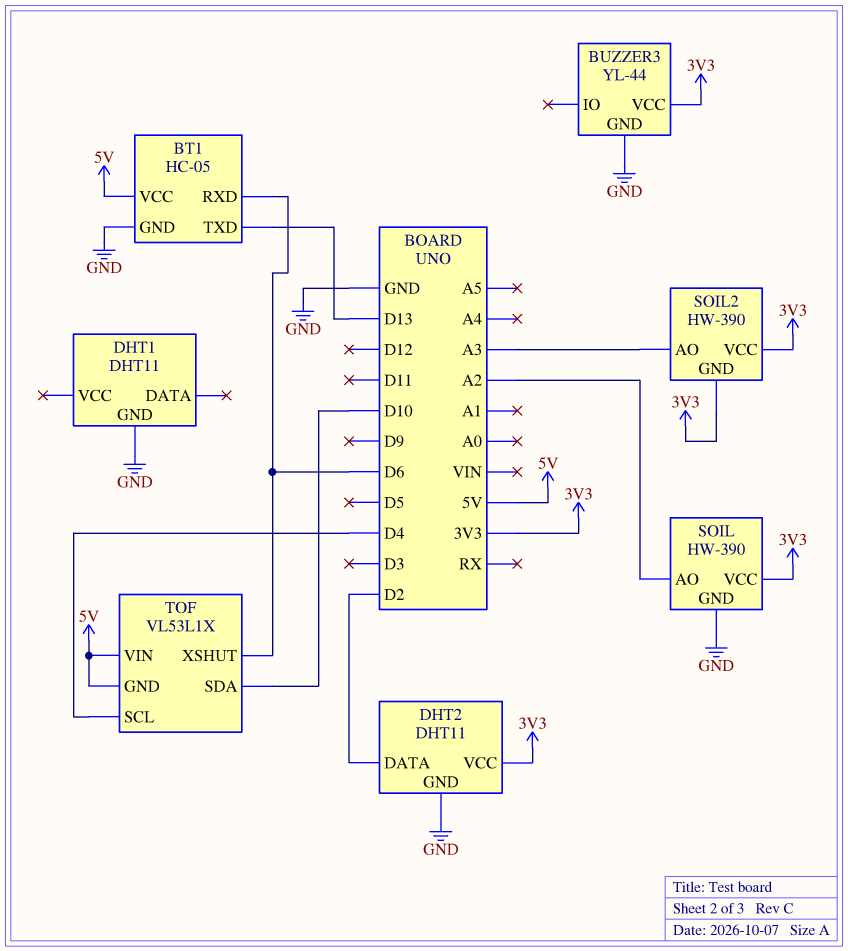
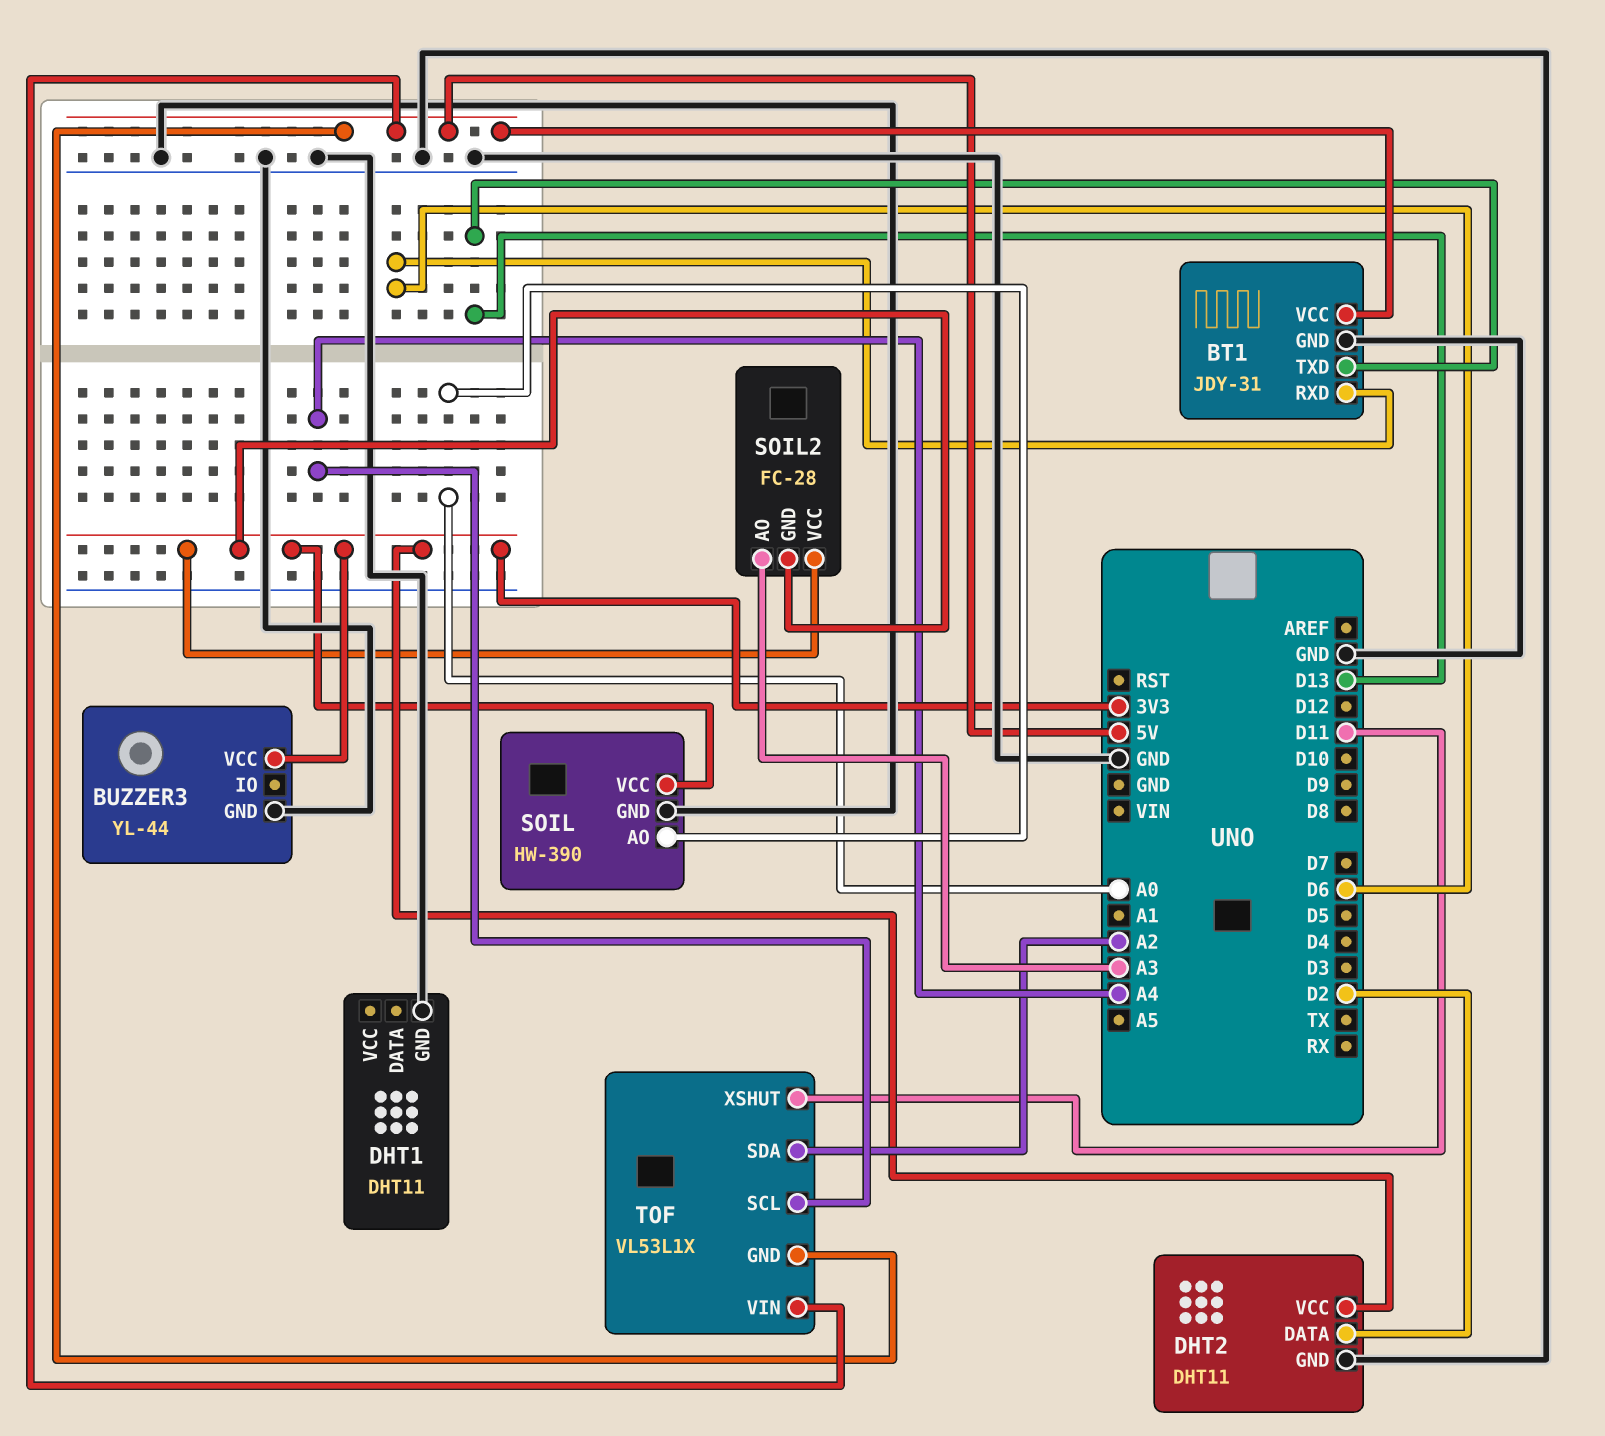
BT1: HC-05 -> JDY-31
SOIL pin AO: A2 -> A0
SOIL2: HW-390 -> FC-28
TOF pin SCL: D4 -> A4
TOF pin SDA: D10 -> A2
TOF pin XSHUT: D6 -> D11

